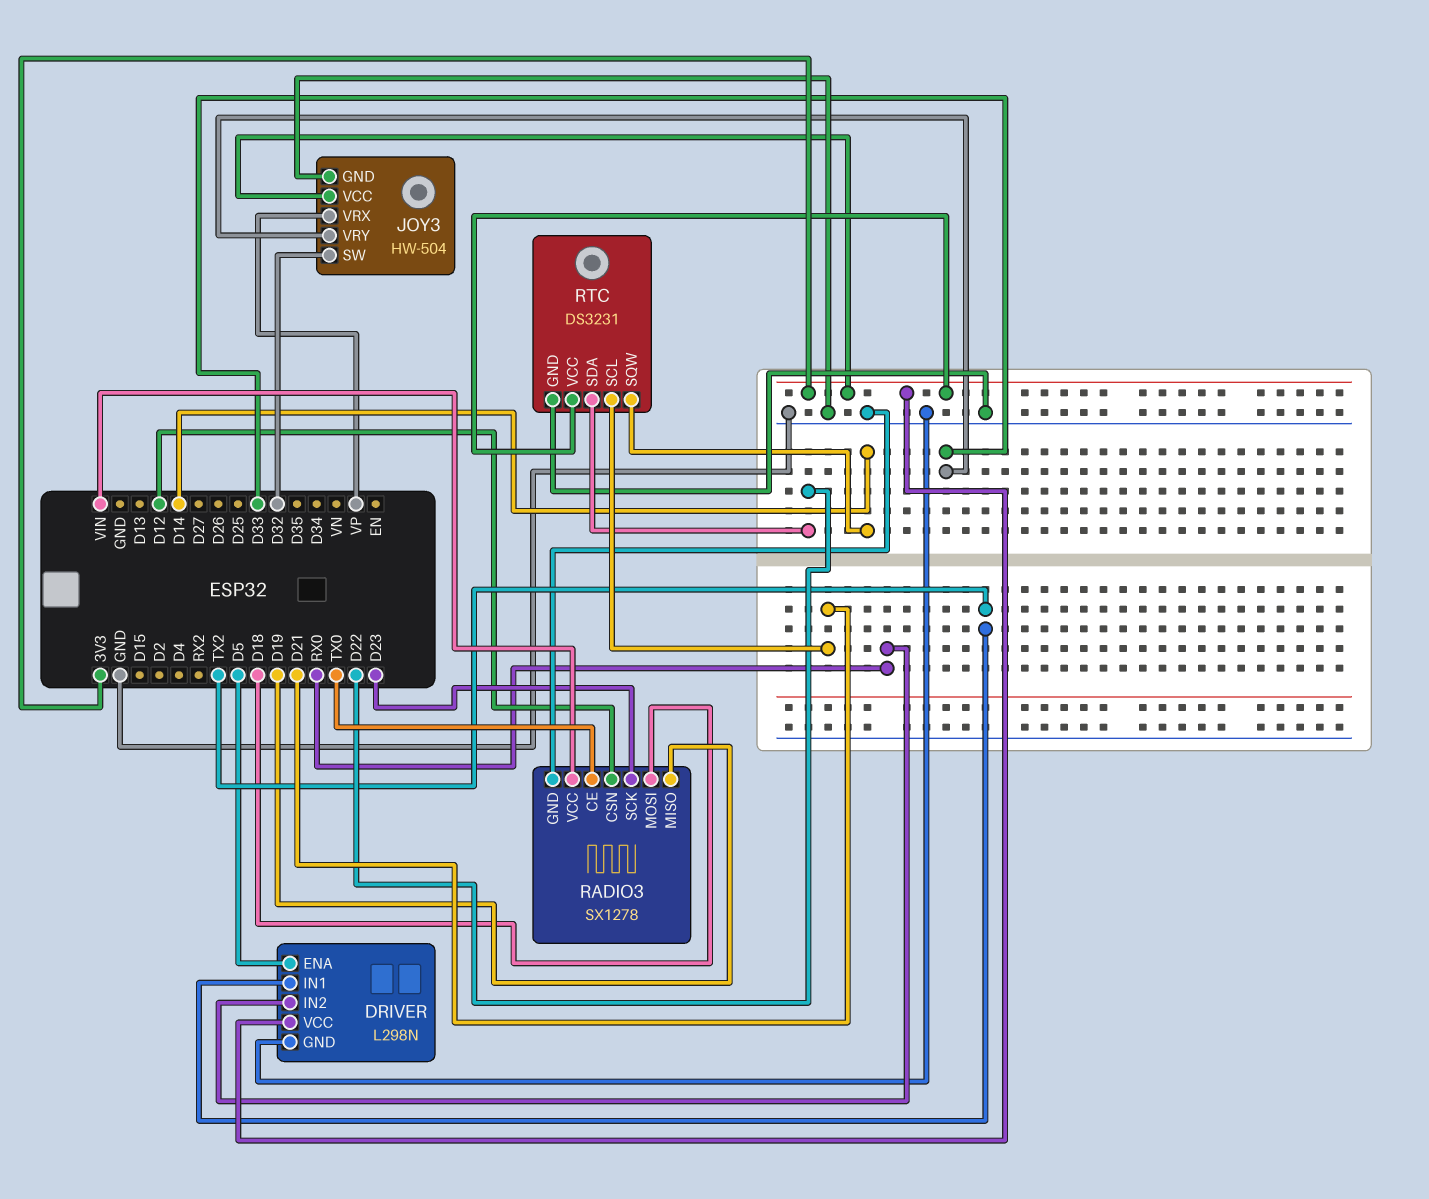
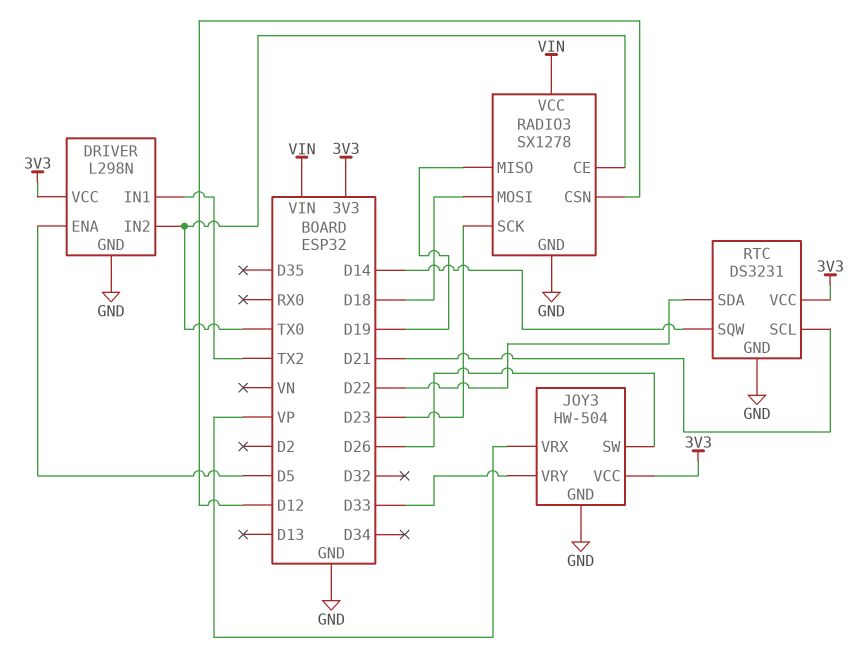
DRIVER pin IN2: RX0 -> TX0
JOY3 pin SW: D32 -> D26

